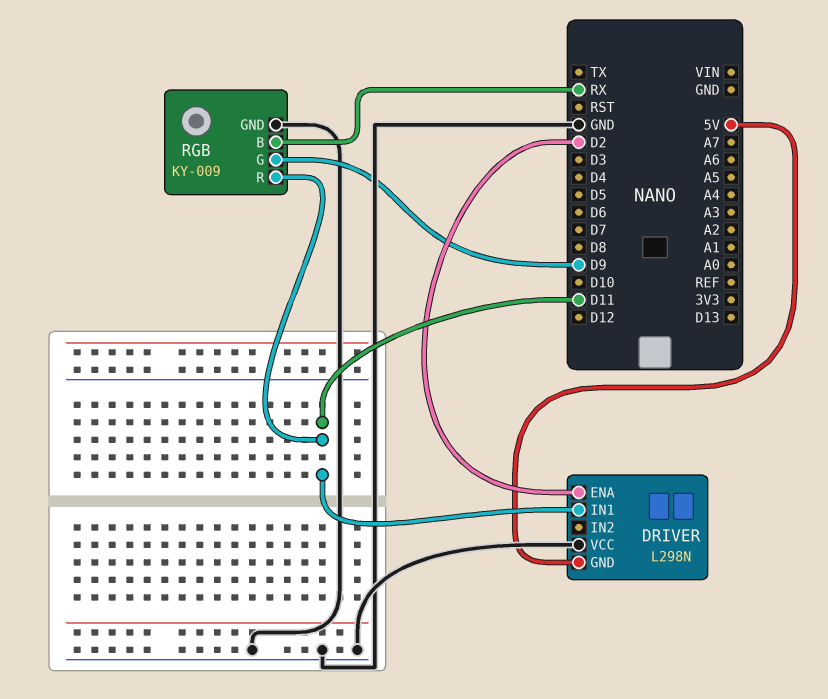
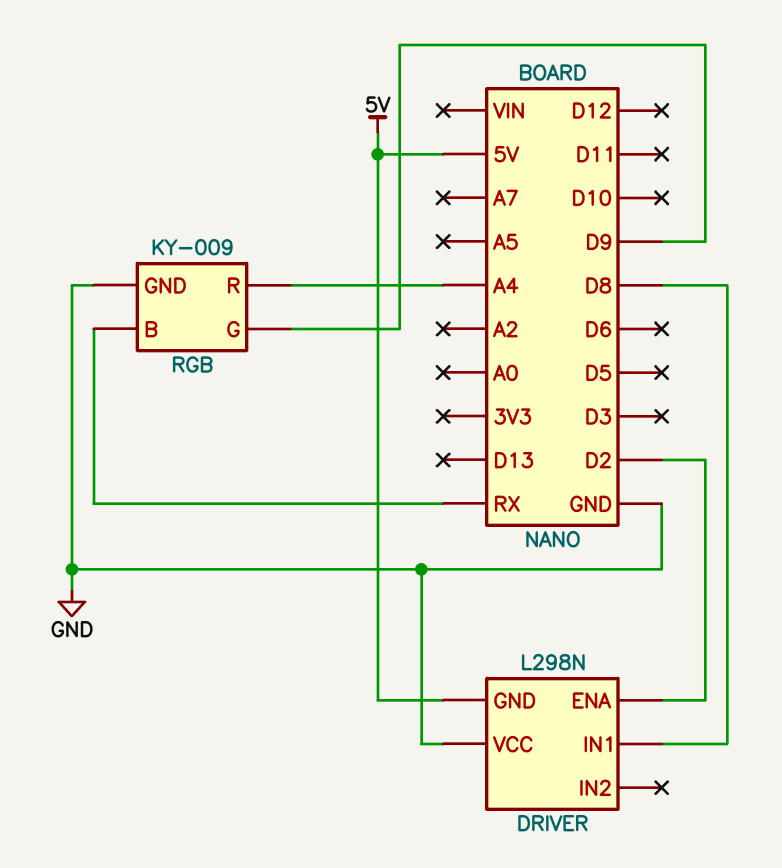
DRIVER pin IN1: D11 -> D8
RGB pin R: D11 -> A4

